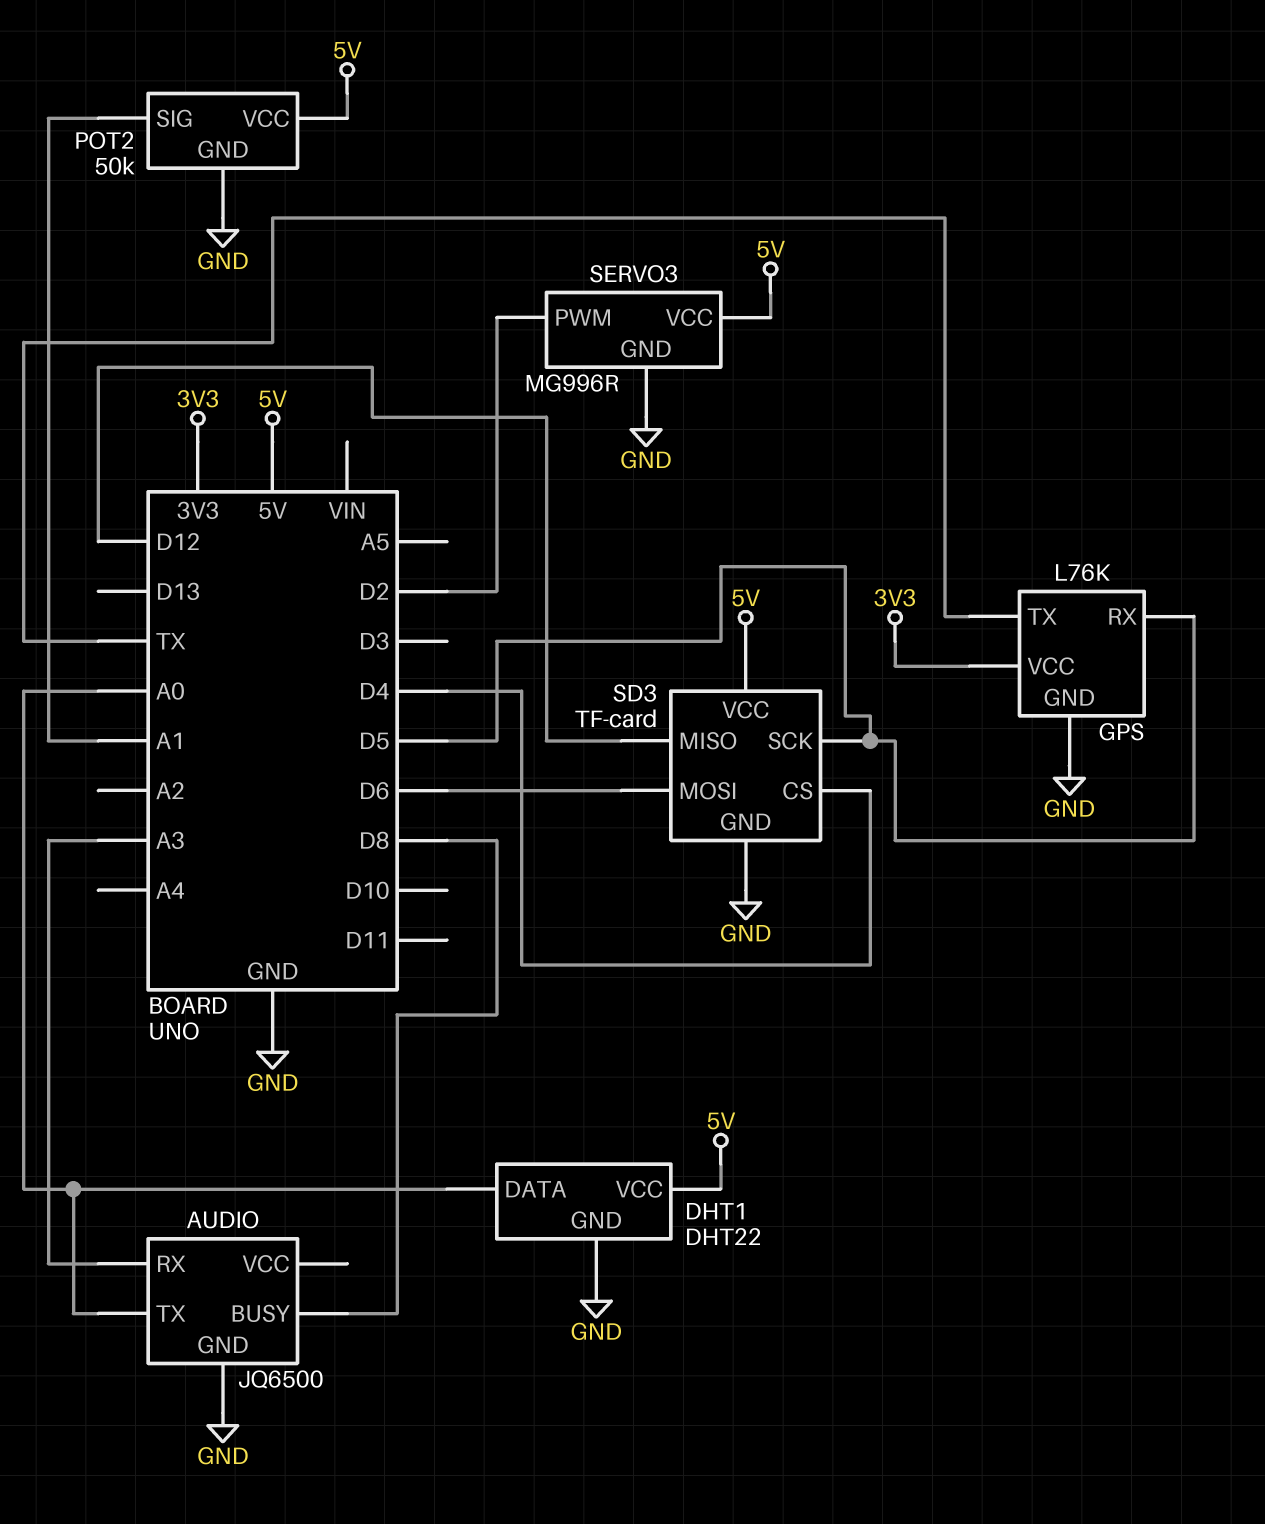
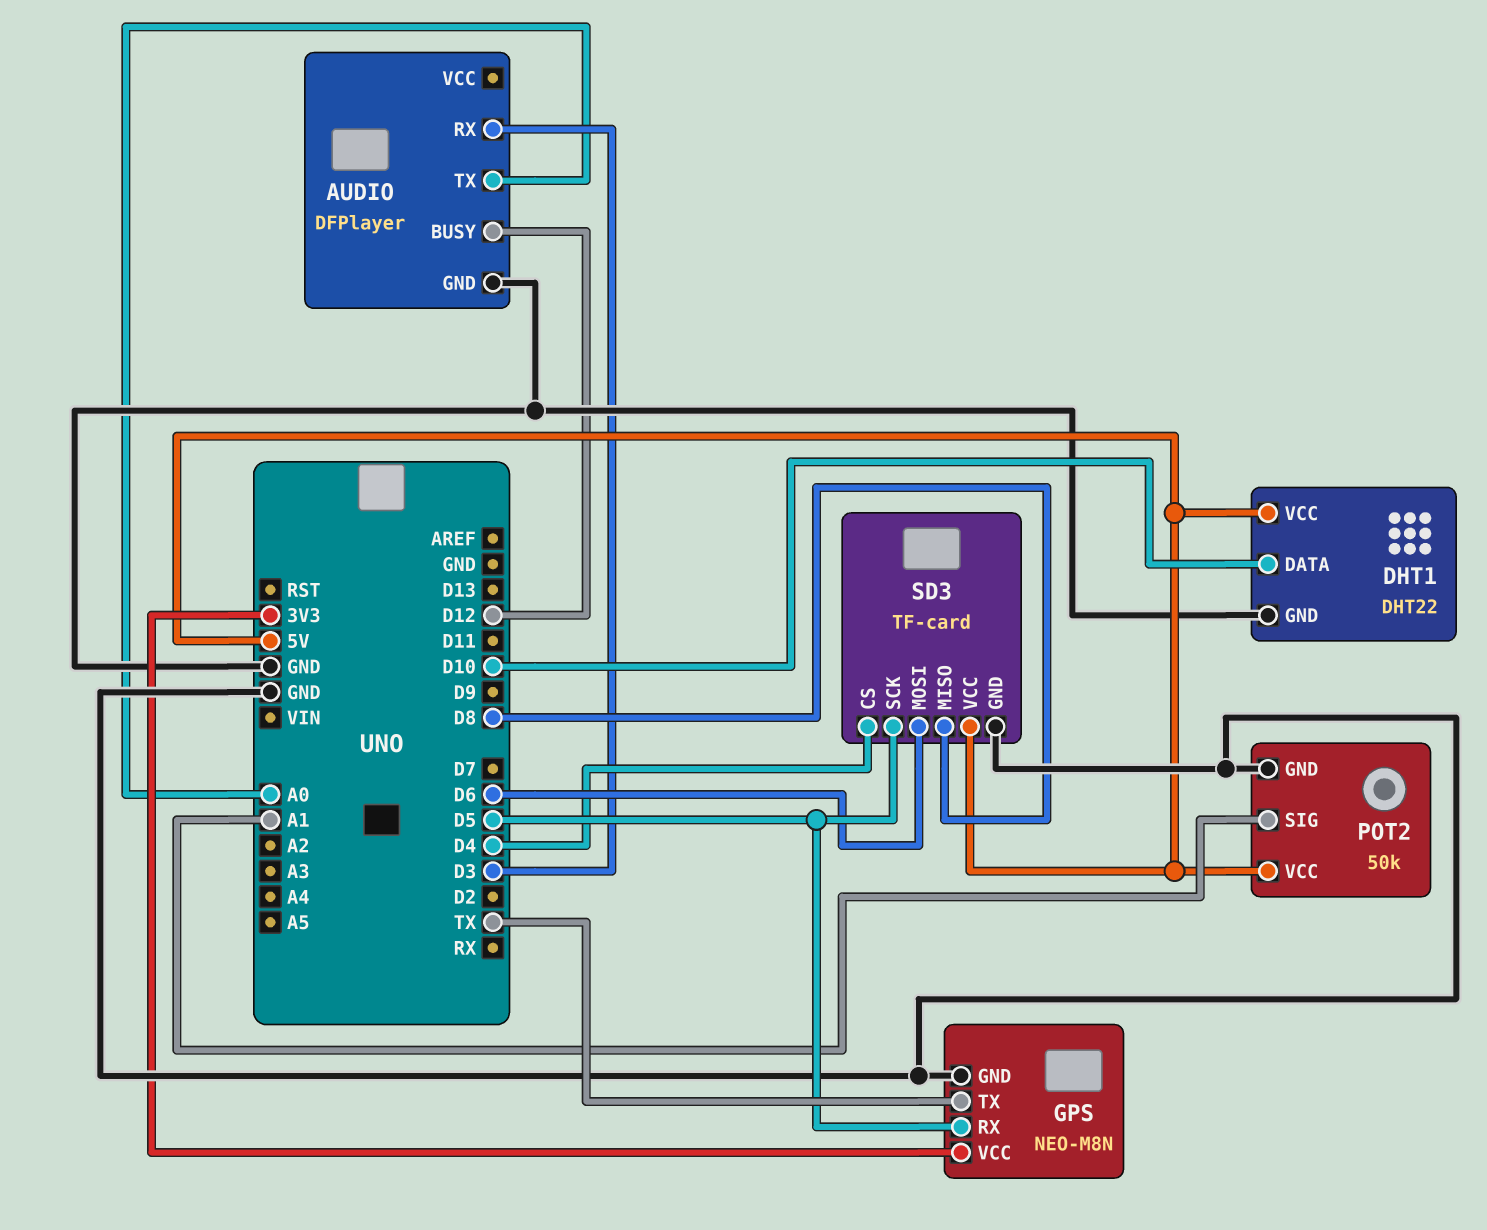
AUDIO: JQ6500 -> DFPlayer
AUDIO pin BUSY: D8 -> D12
AUDIO pin RX: A3 -> D3
DHT1 pin DATA: A0 -> D10
GPS: L76K -> NEO-M8N
SD3 pin MISO: D12 -> D8
SERVO3: MG996R -> none
SERVO3 pin GND: GND -> none
SERVO3 pin PWM: D2 -> none
SERVO3 pin VCC: 5V -> none

